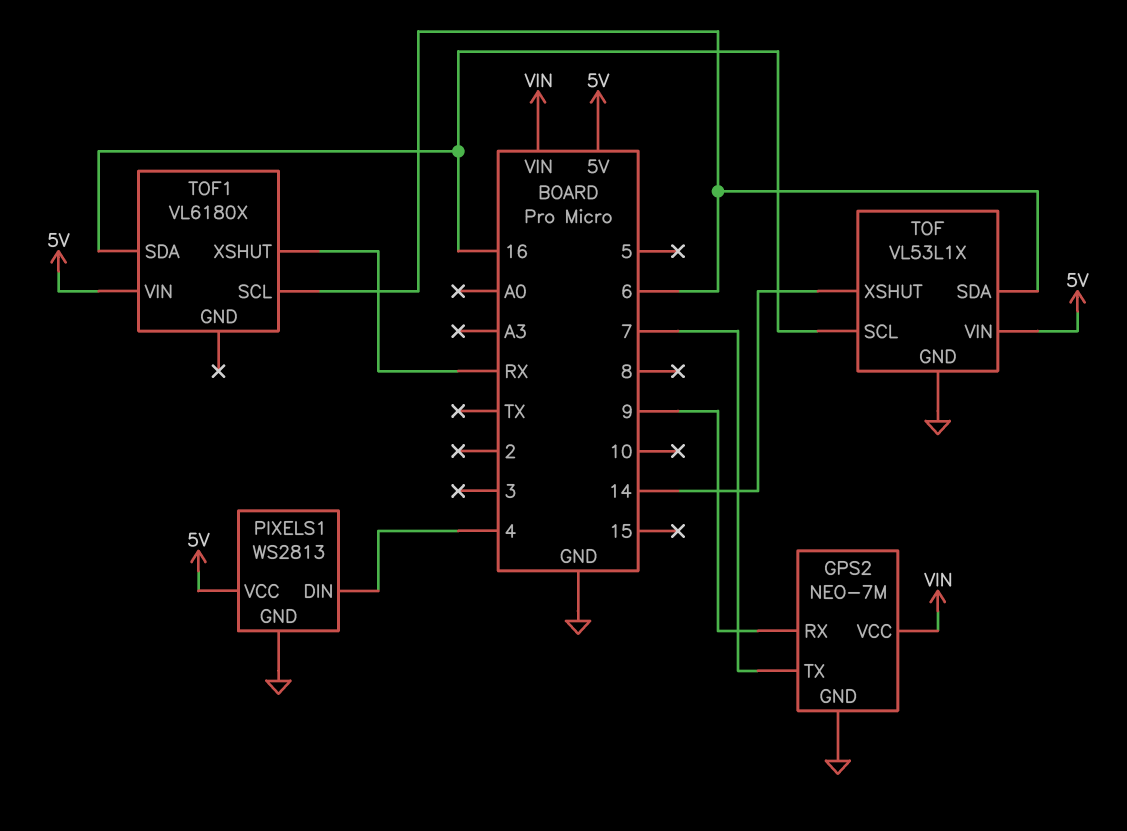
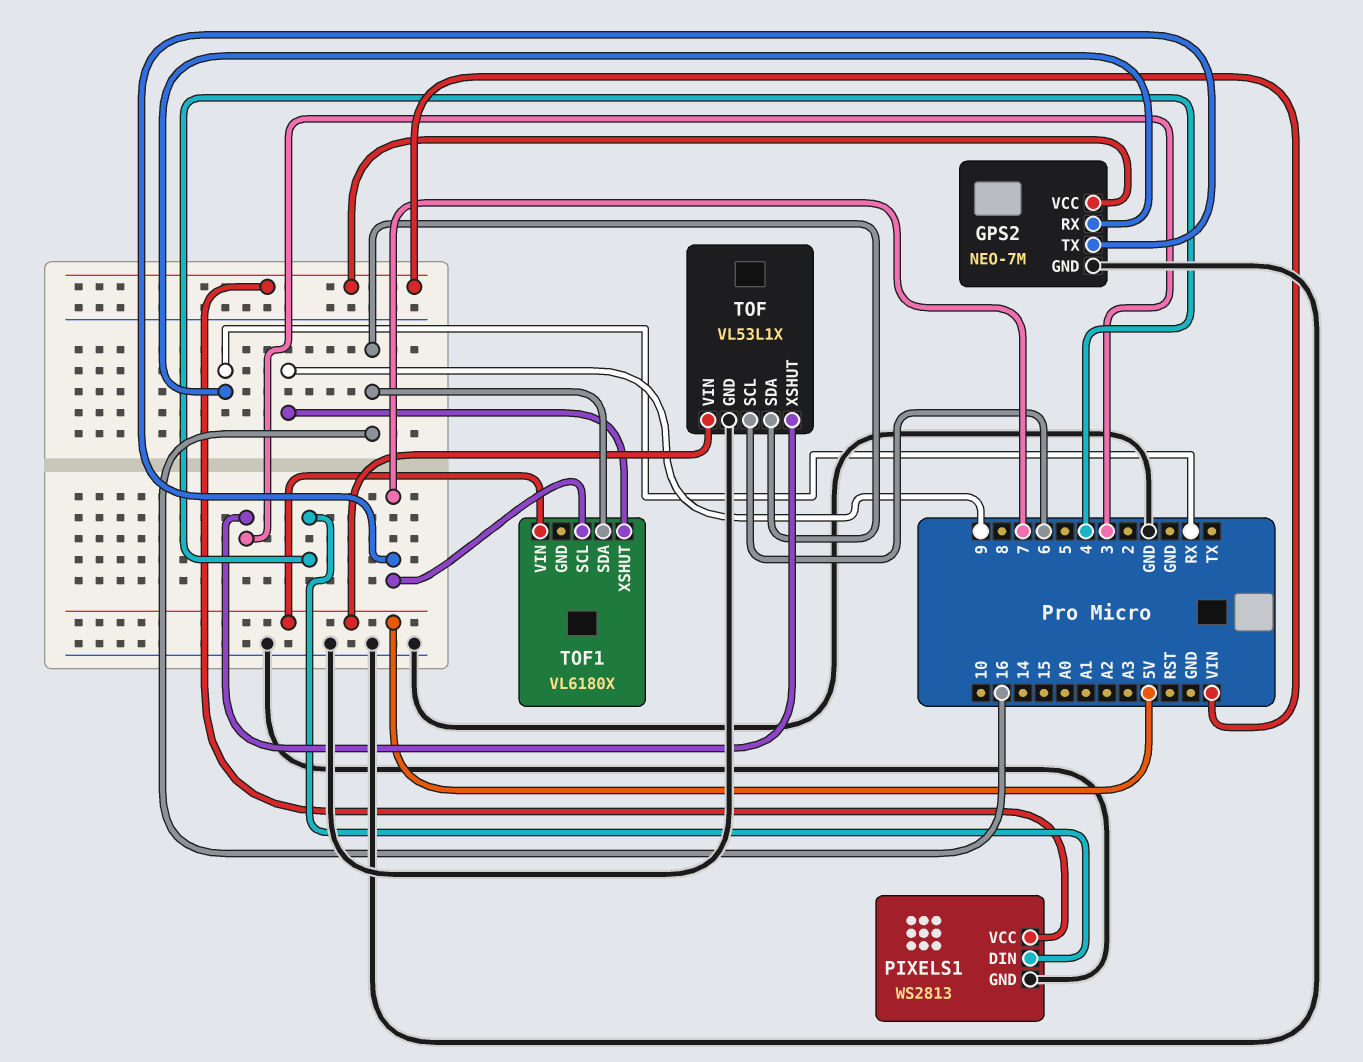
GPS2 pin RX: 9 -> RX
PIXELS1 pin VCC: 5V -> VIN
TOF pin SCL: 16 -> 6
TOF pin SDA: 6 -> 16
TOF pin XSHUT: 14 -> 3
TOF1 pin SCL: 6 -> 7
TOF1 pin XSHUT: RX -> 9

